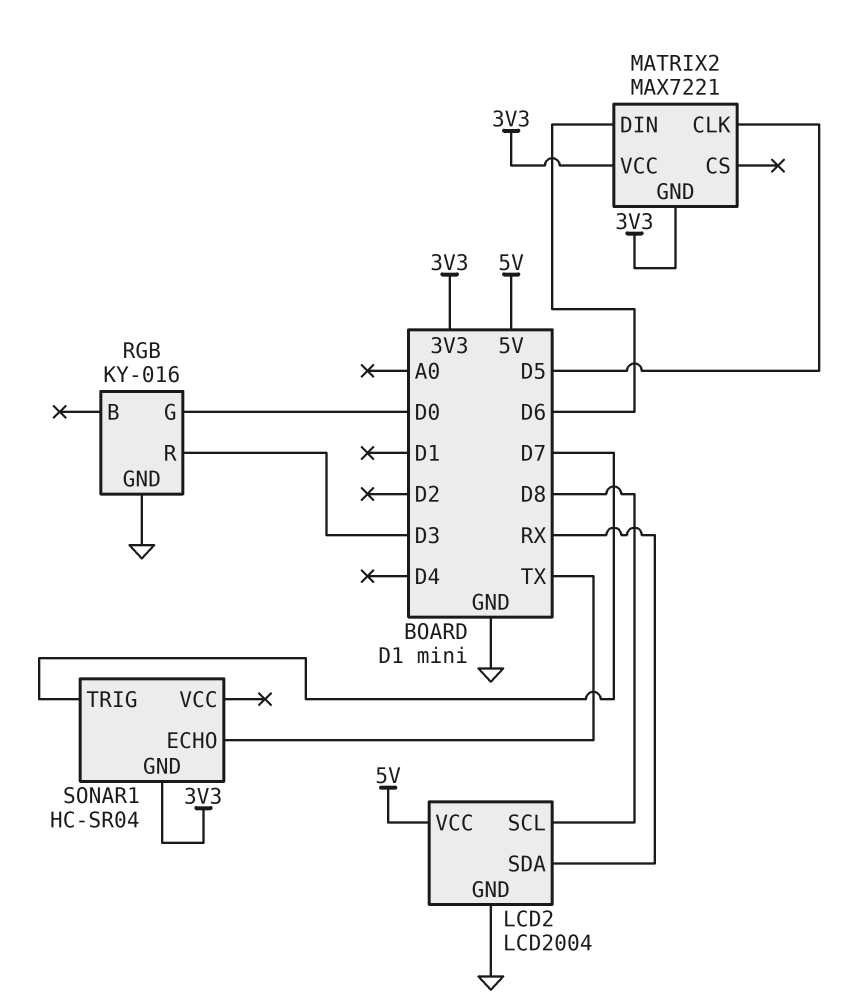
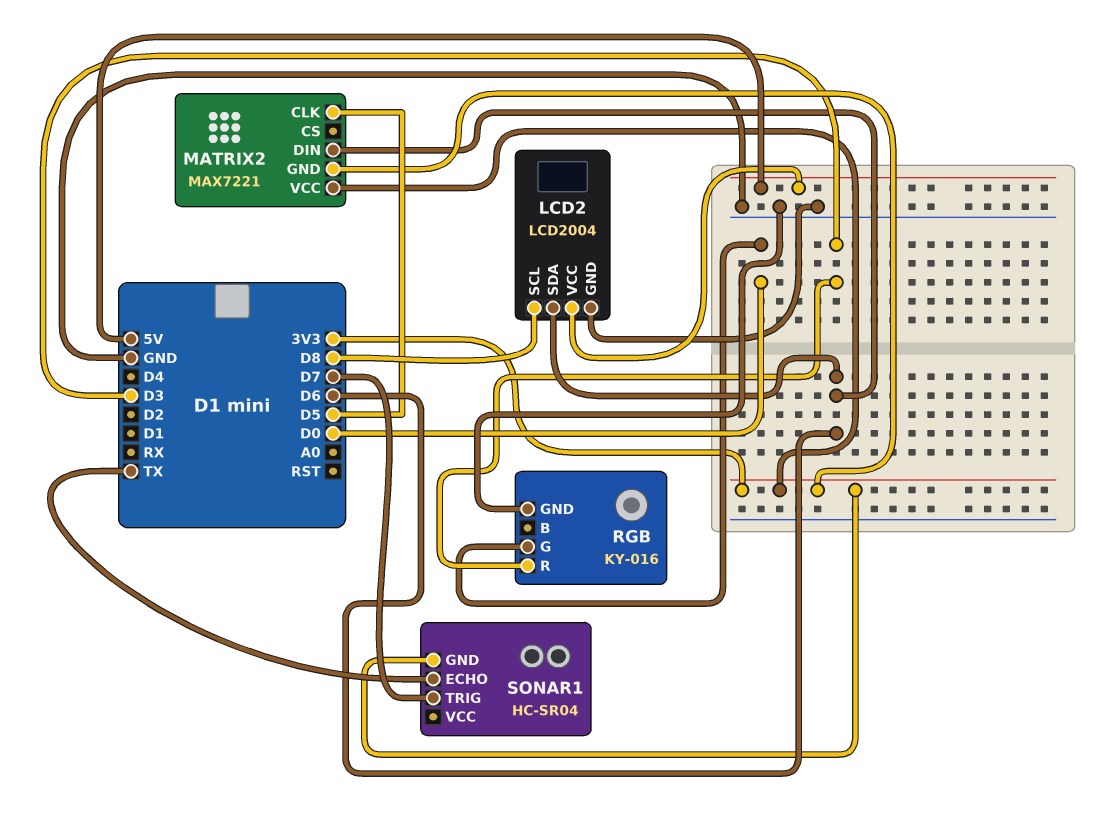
LCD2 pin SDA: RX -> D6

